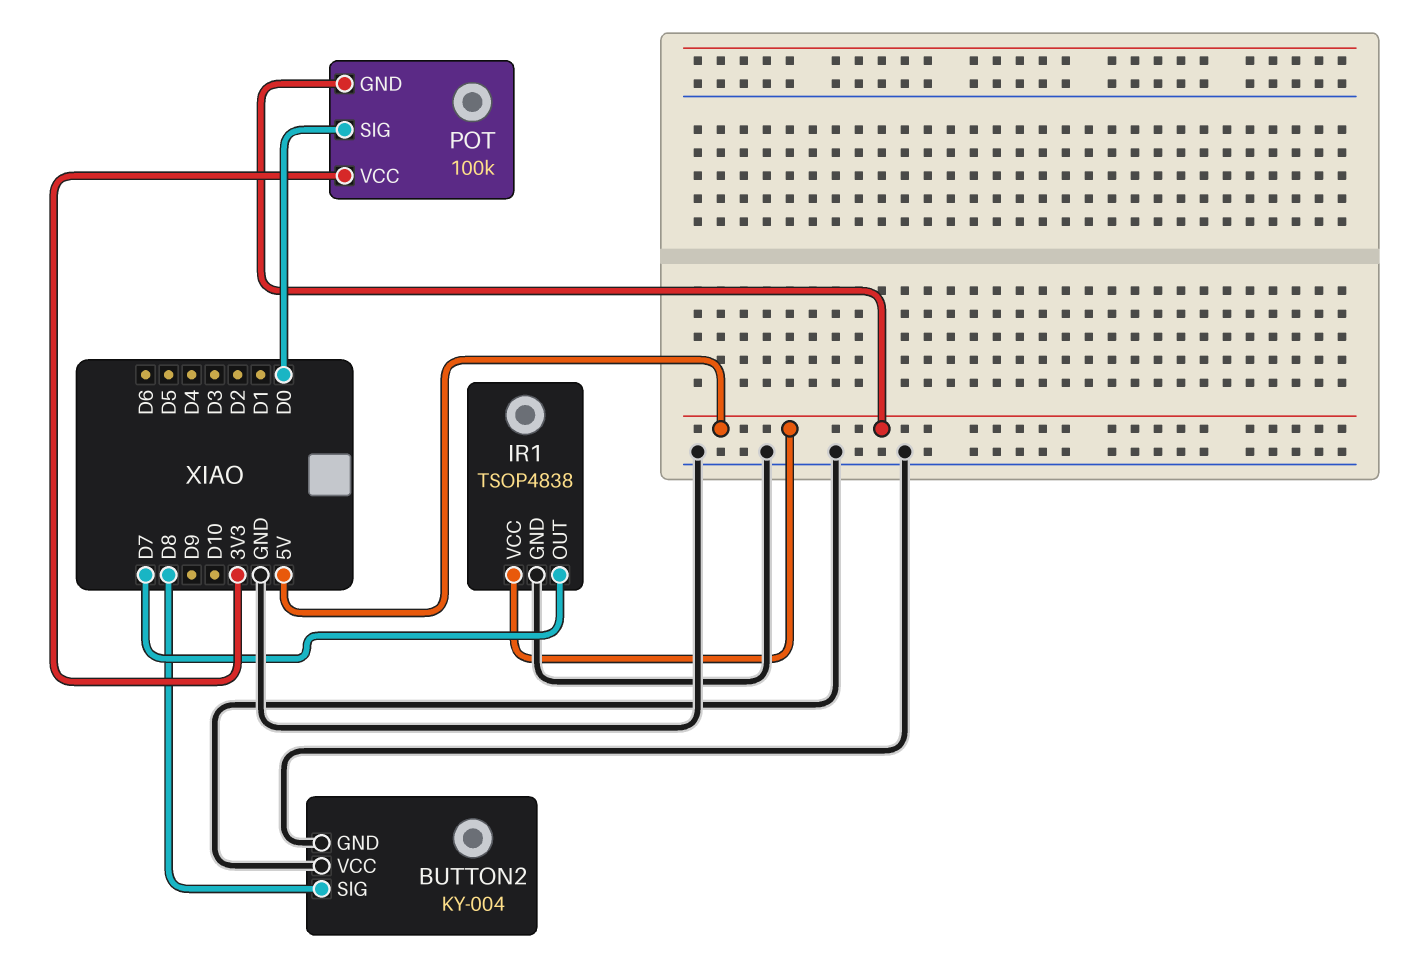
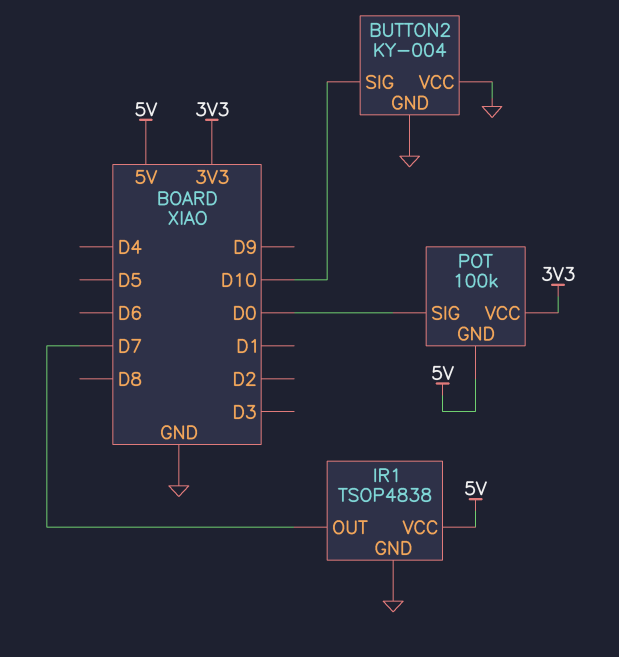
BUTTON2 pin SIG: D8 -> D10

